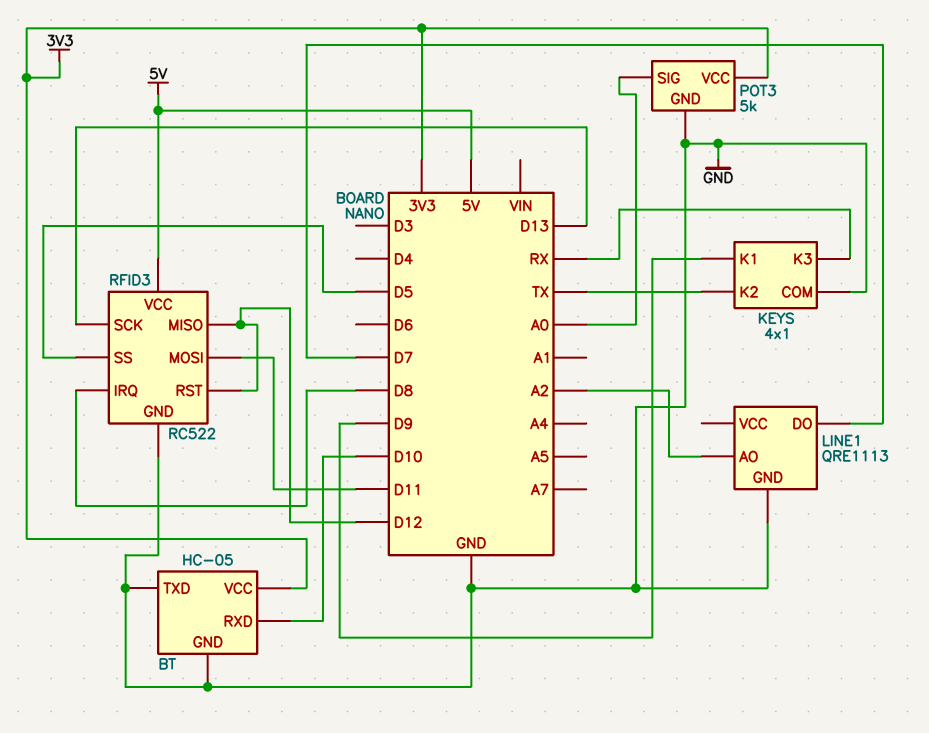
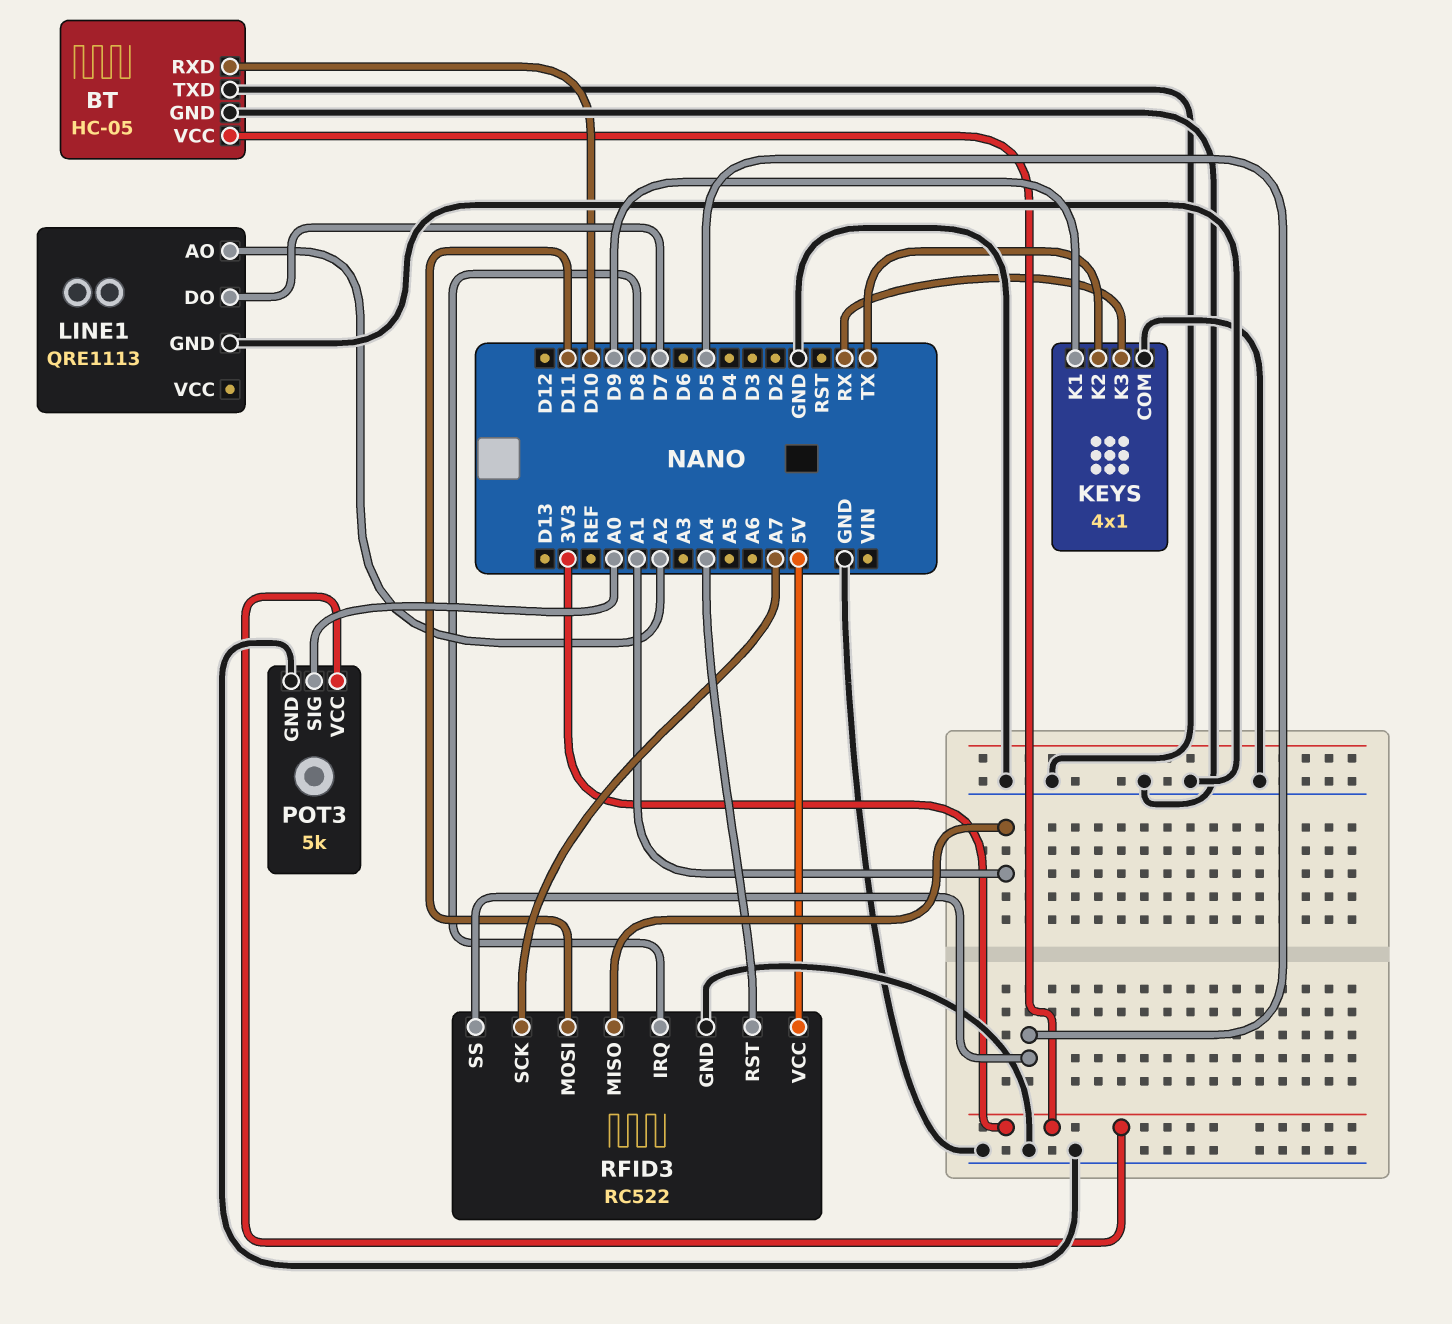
RFID3 pin MISO: D12 -> A1
RFID3 pin RST: D12 -> A4
RFID3 pin SCK: D13 -> A7

